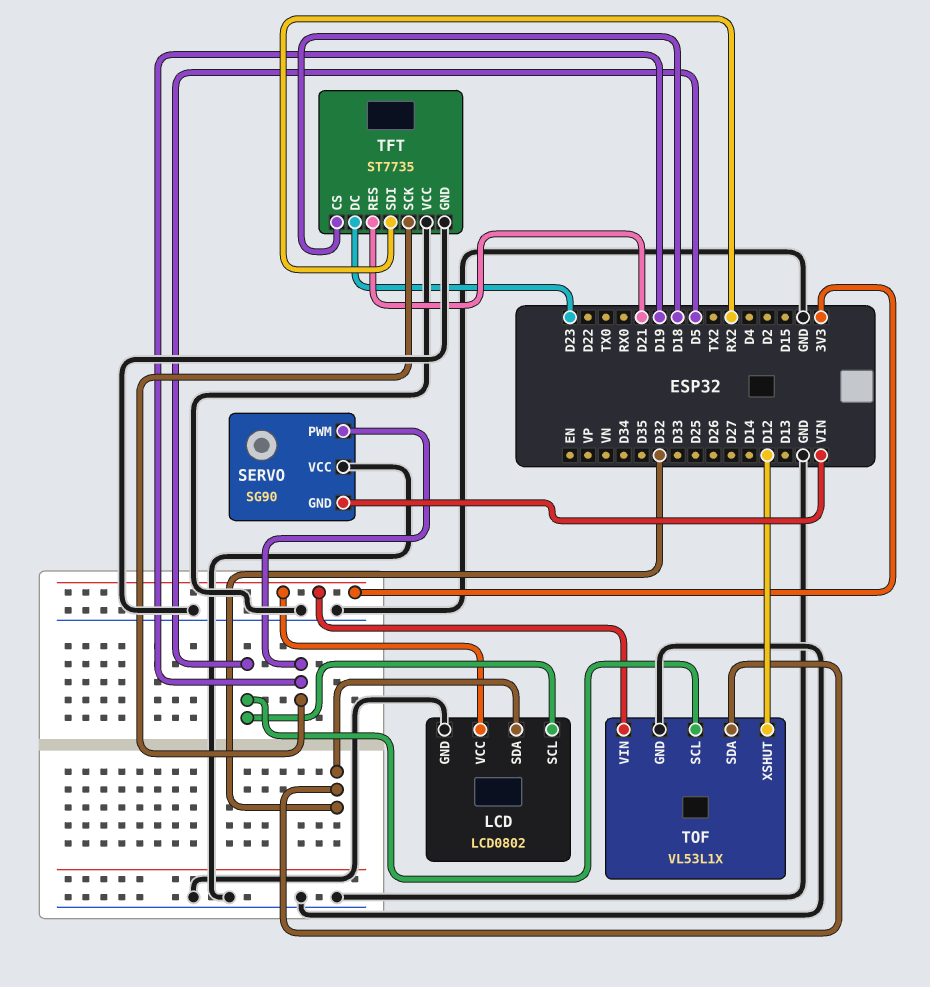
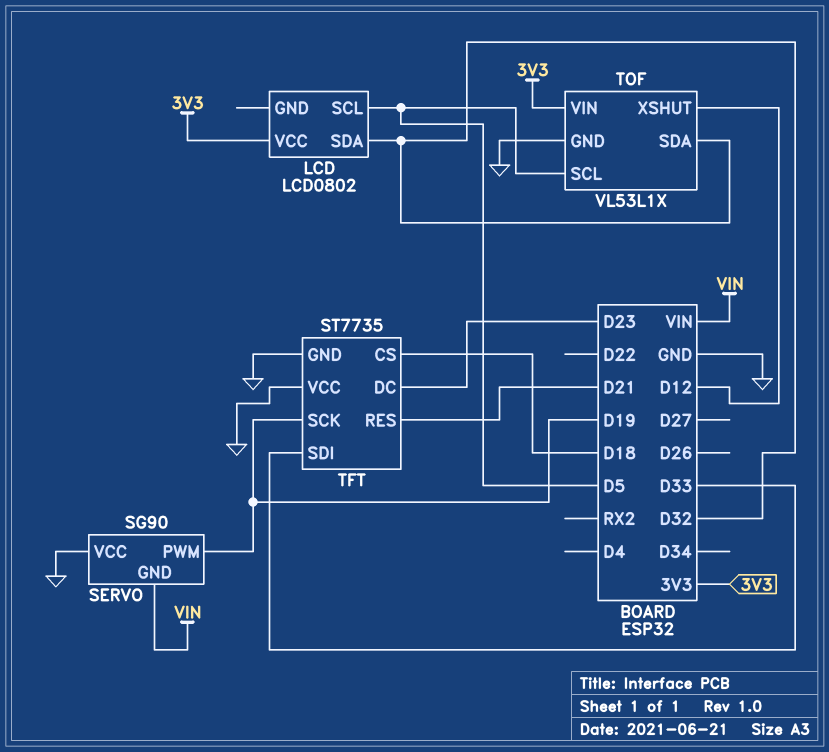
LCD pin GND: GND -> none
TFT pin SDI: RX2 -> D33

